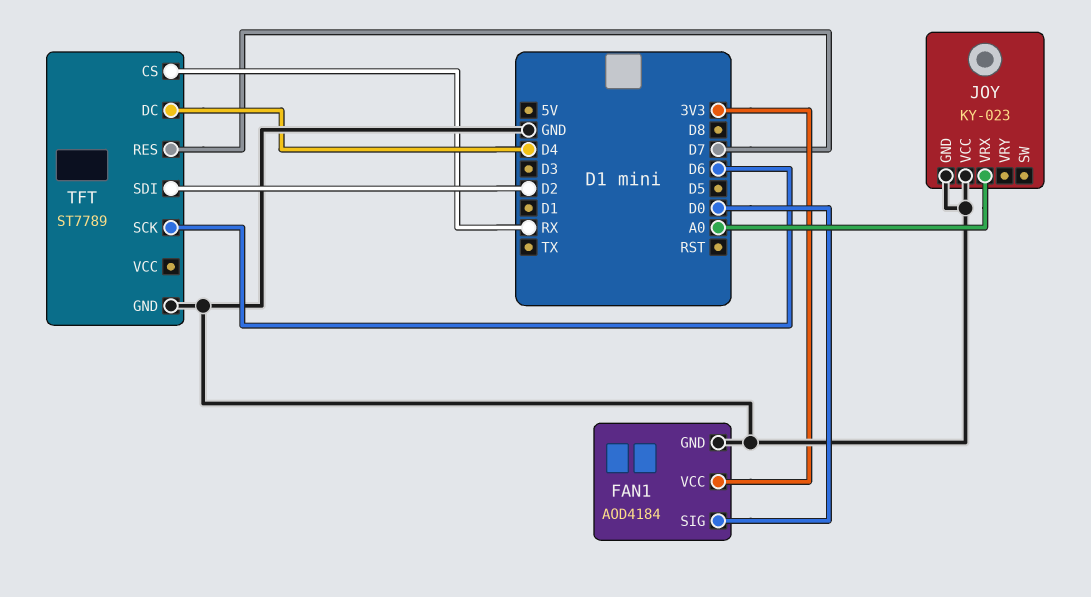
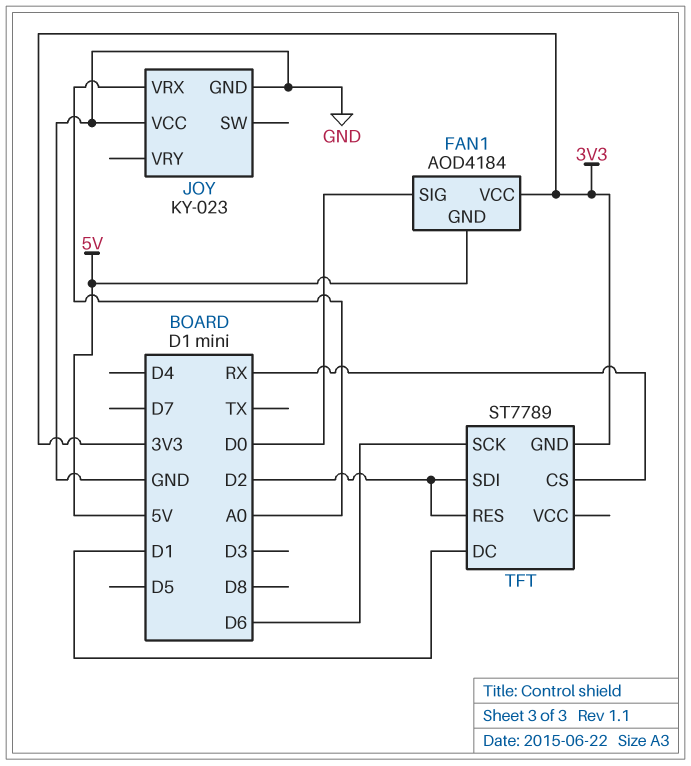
FAN1 pin GND: GND -> 5V
TFT pin DC: D4 -> D1
TFT pin GND: GND -> 3V3
TFT pin RES: D7 -> D2

